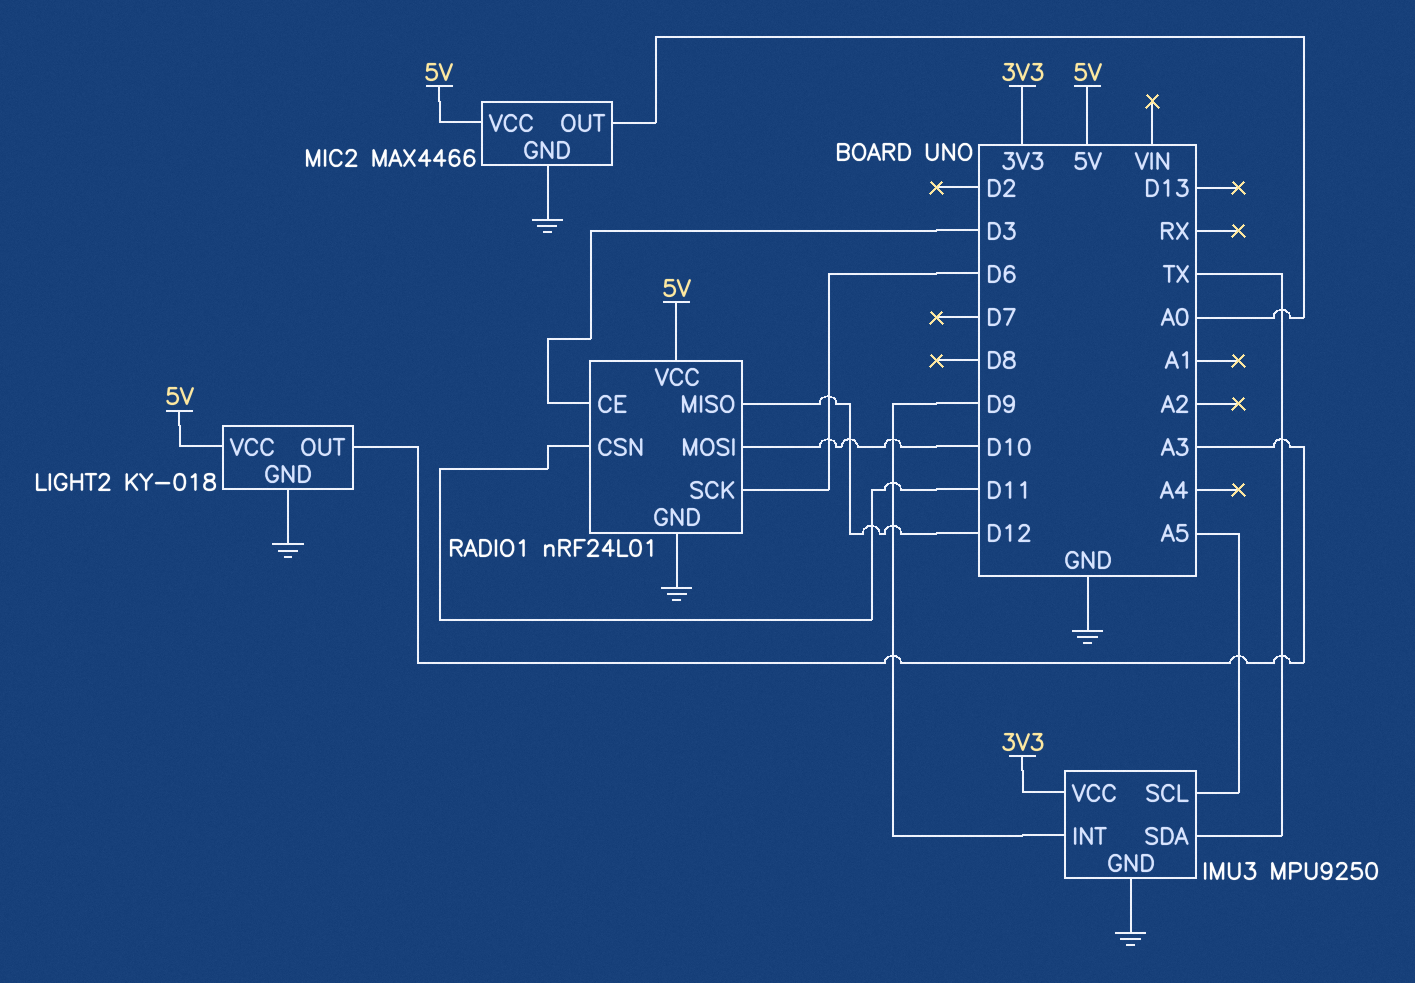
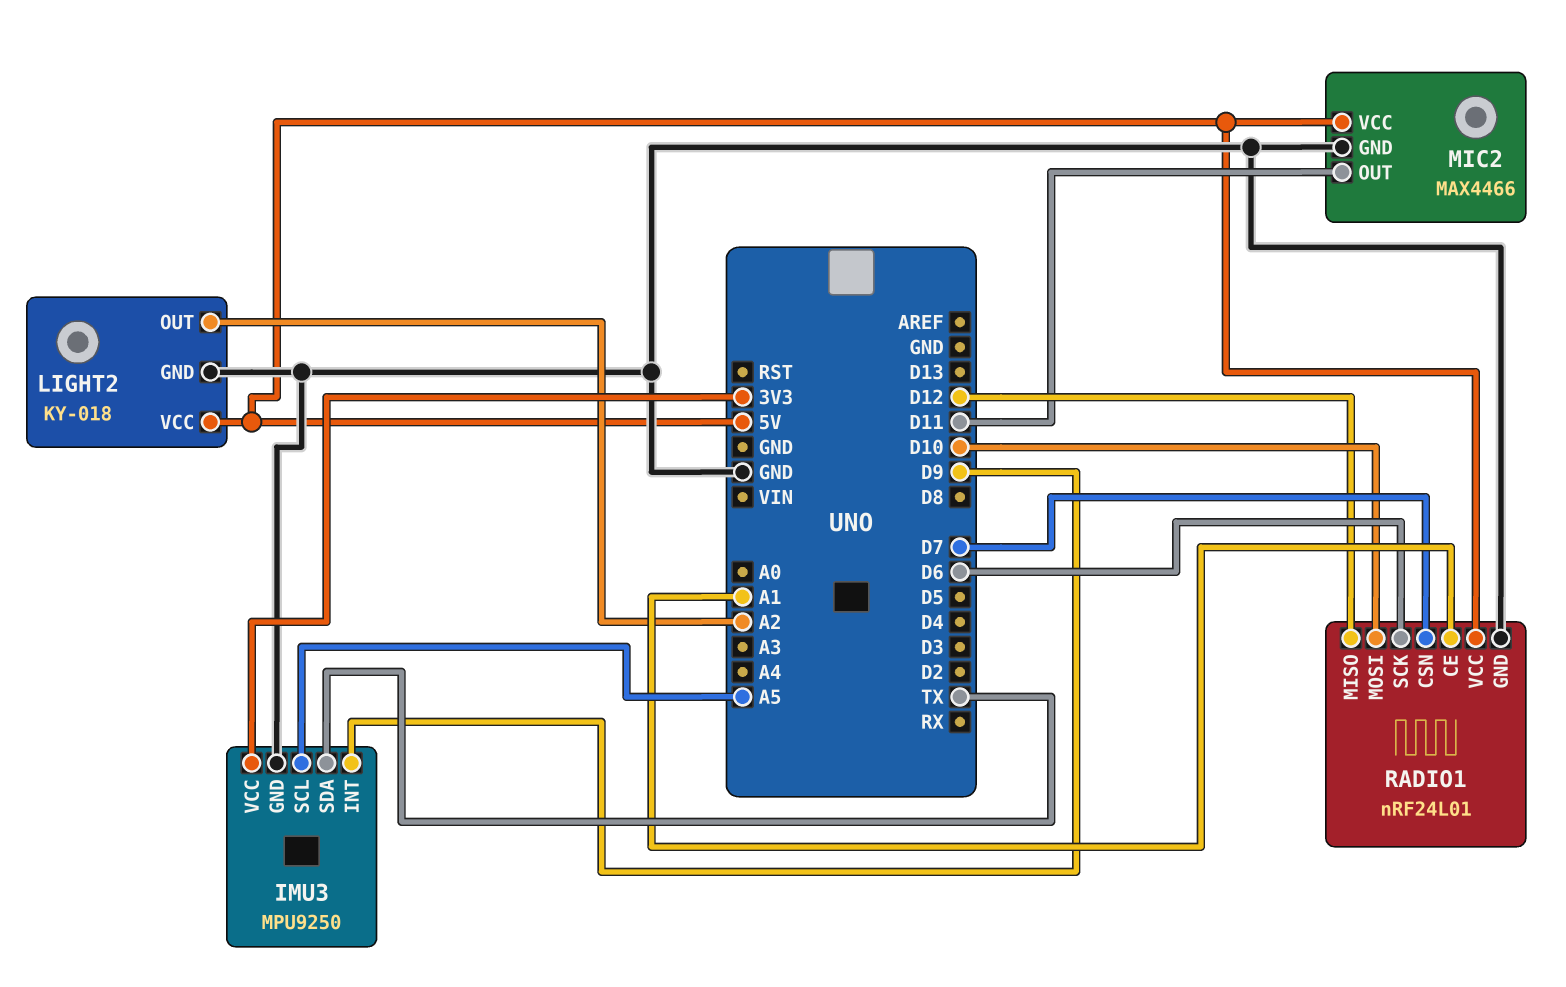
LIGHT2 pin OUT: A3 -> A2
MIC2 pin OUT: A0 -> D11
RADIO1 pin CE: D3 -> A1
RADIO1 pin CSN: D11 -> D7

